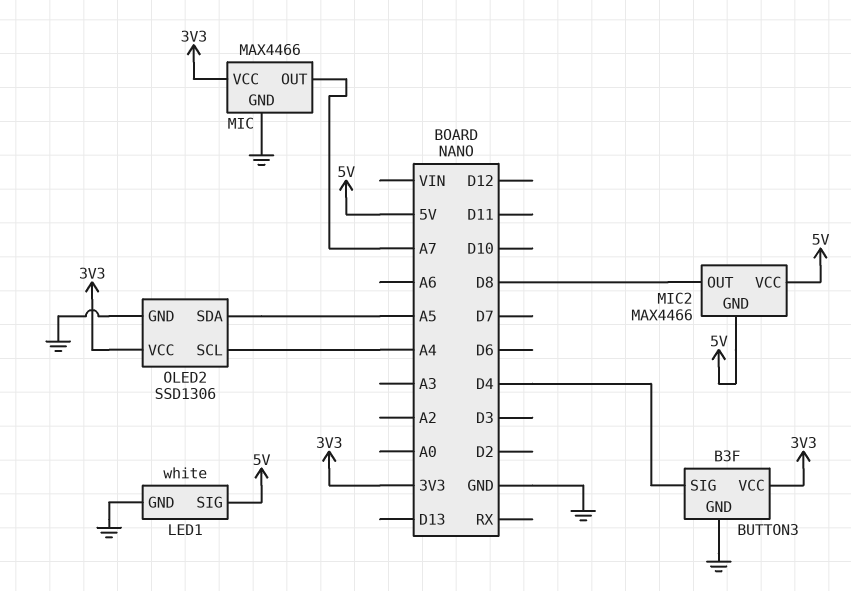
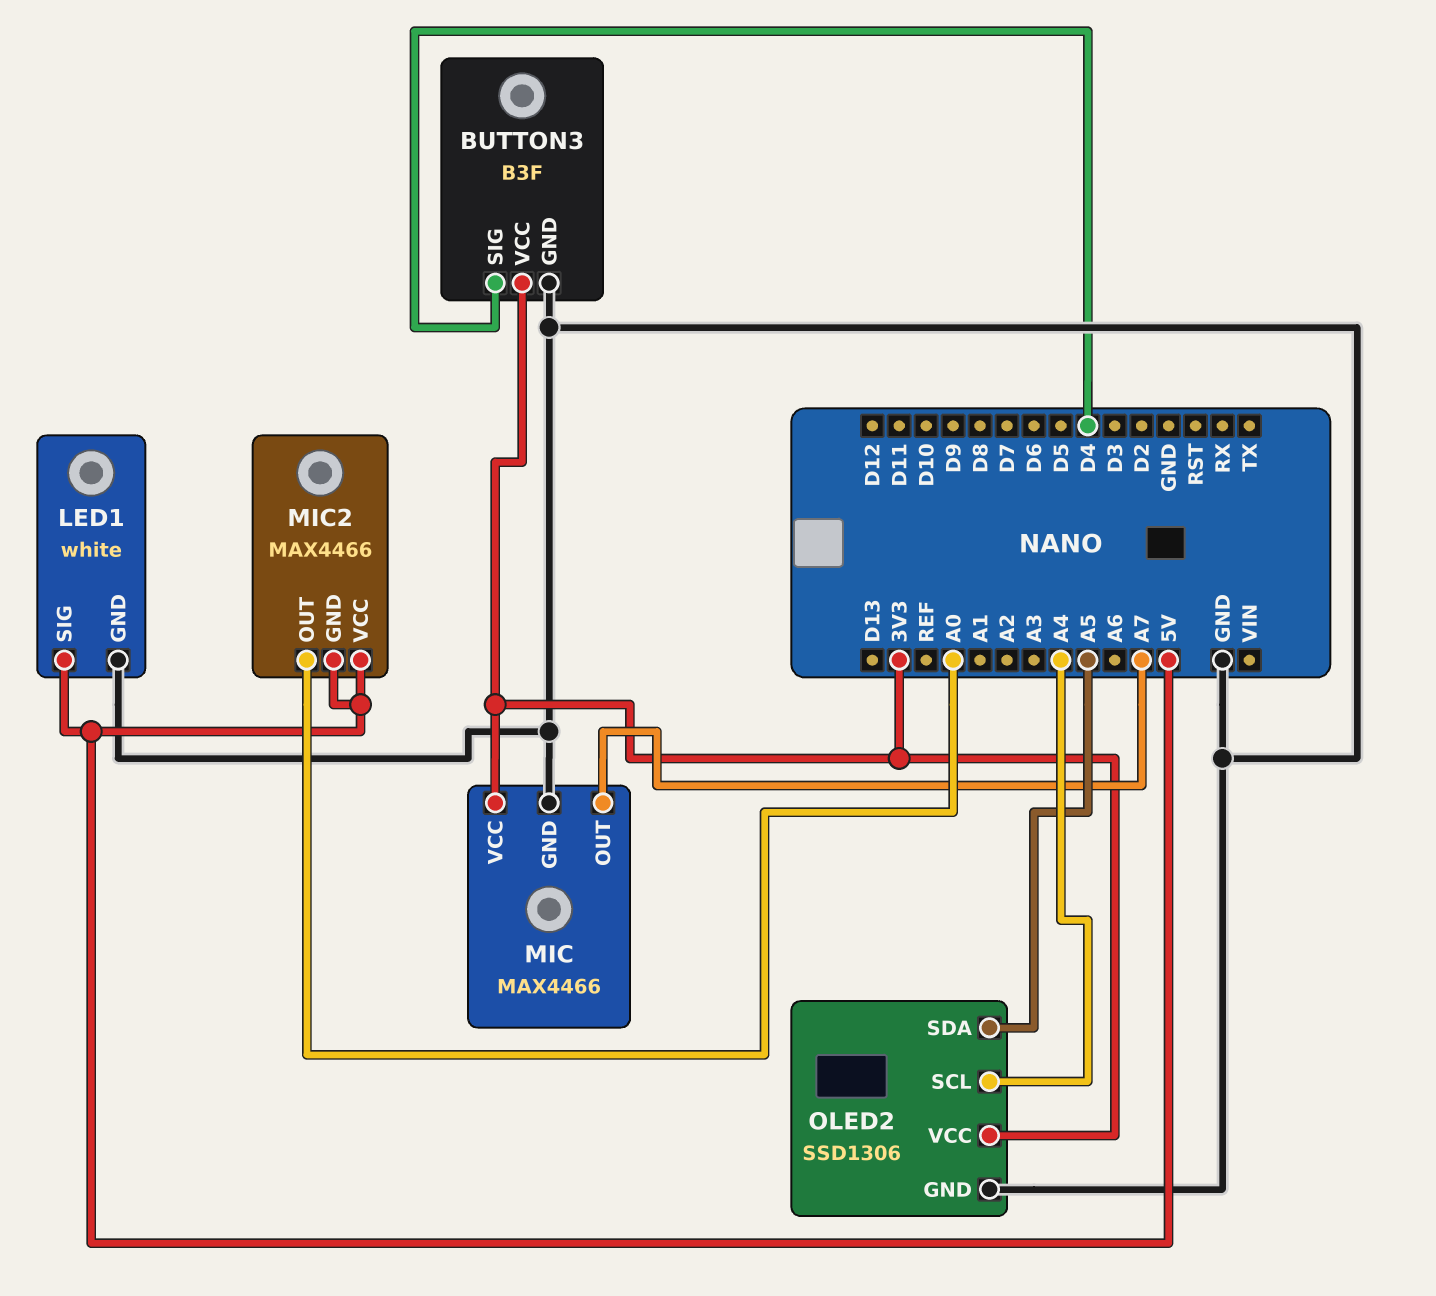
MIC2 pin OUT: D8 -> A0

